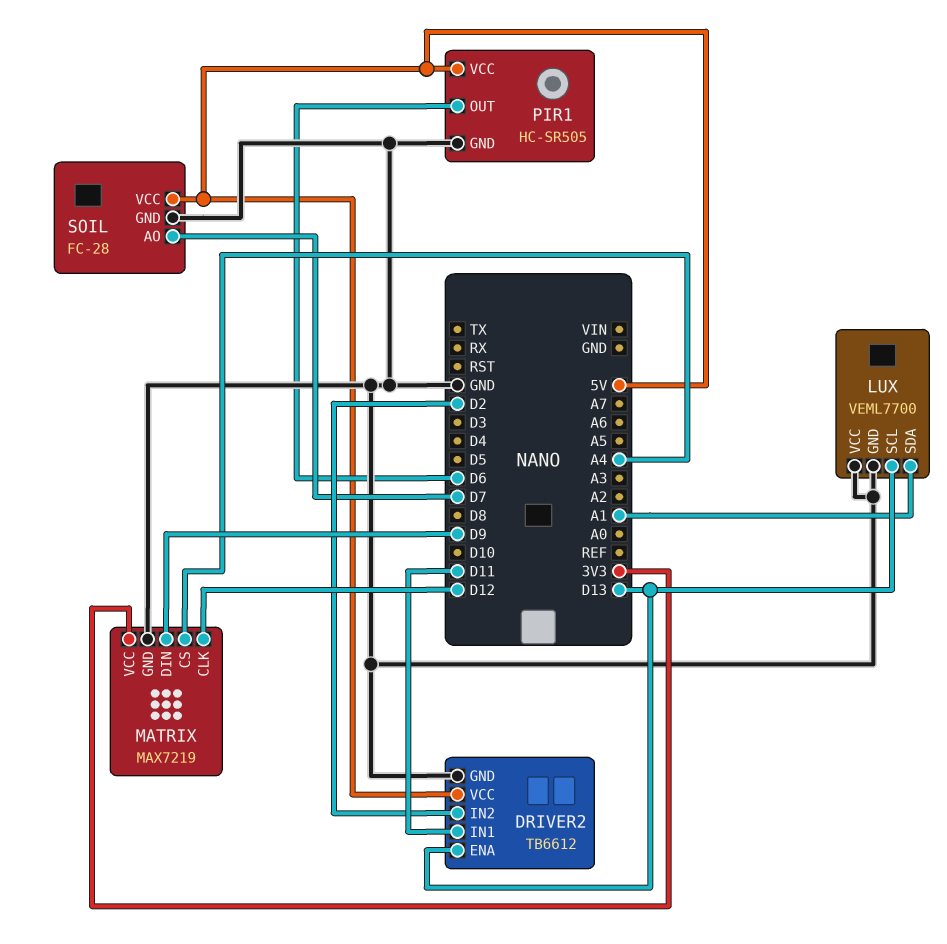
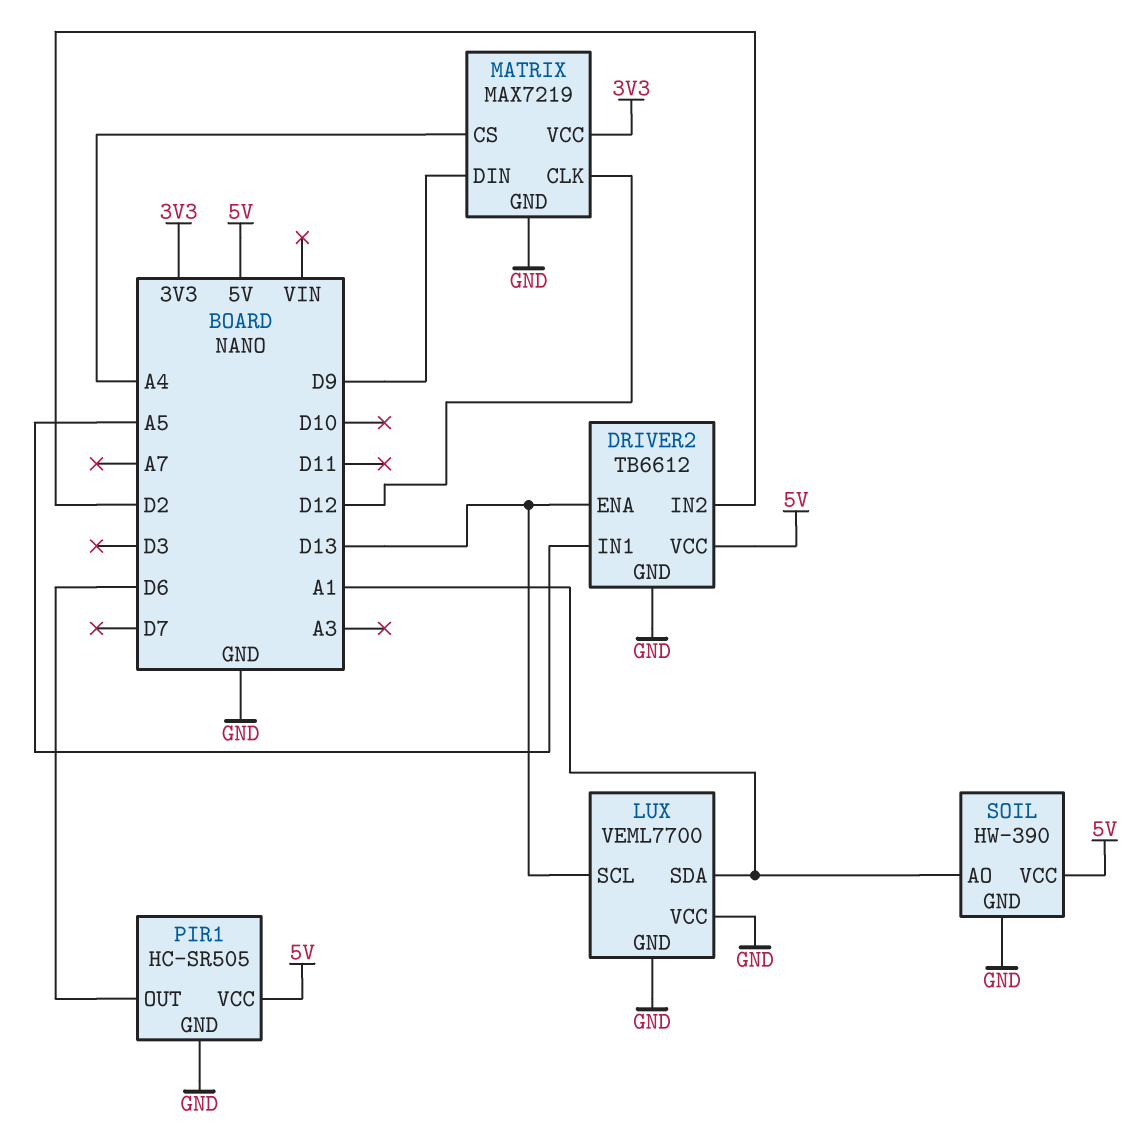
DRIVER2 pin IN1: D11 -> A5
SOIL: FC-28 -> HW-390
SOIL pin AO: D7 -> A1

